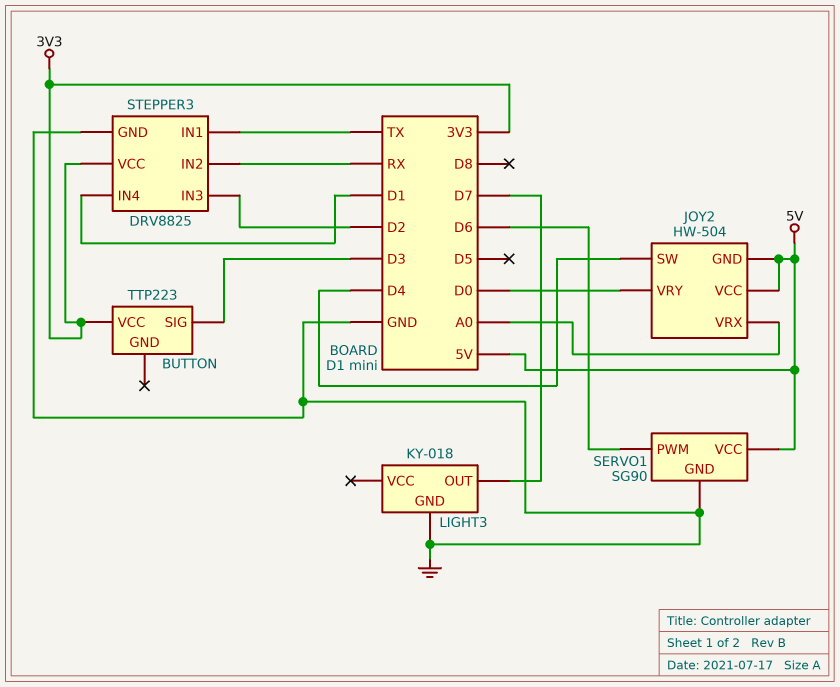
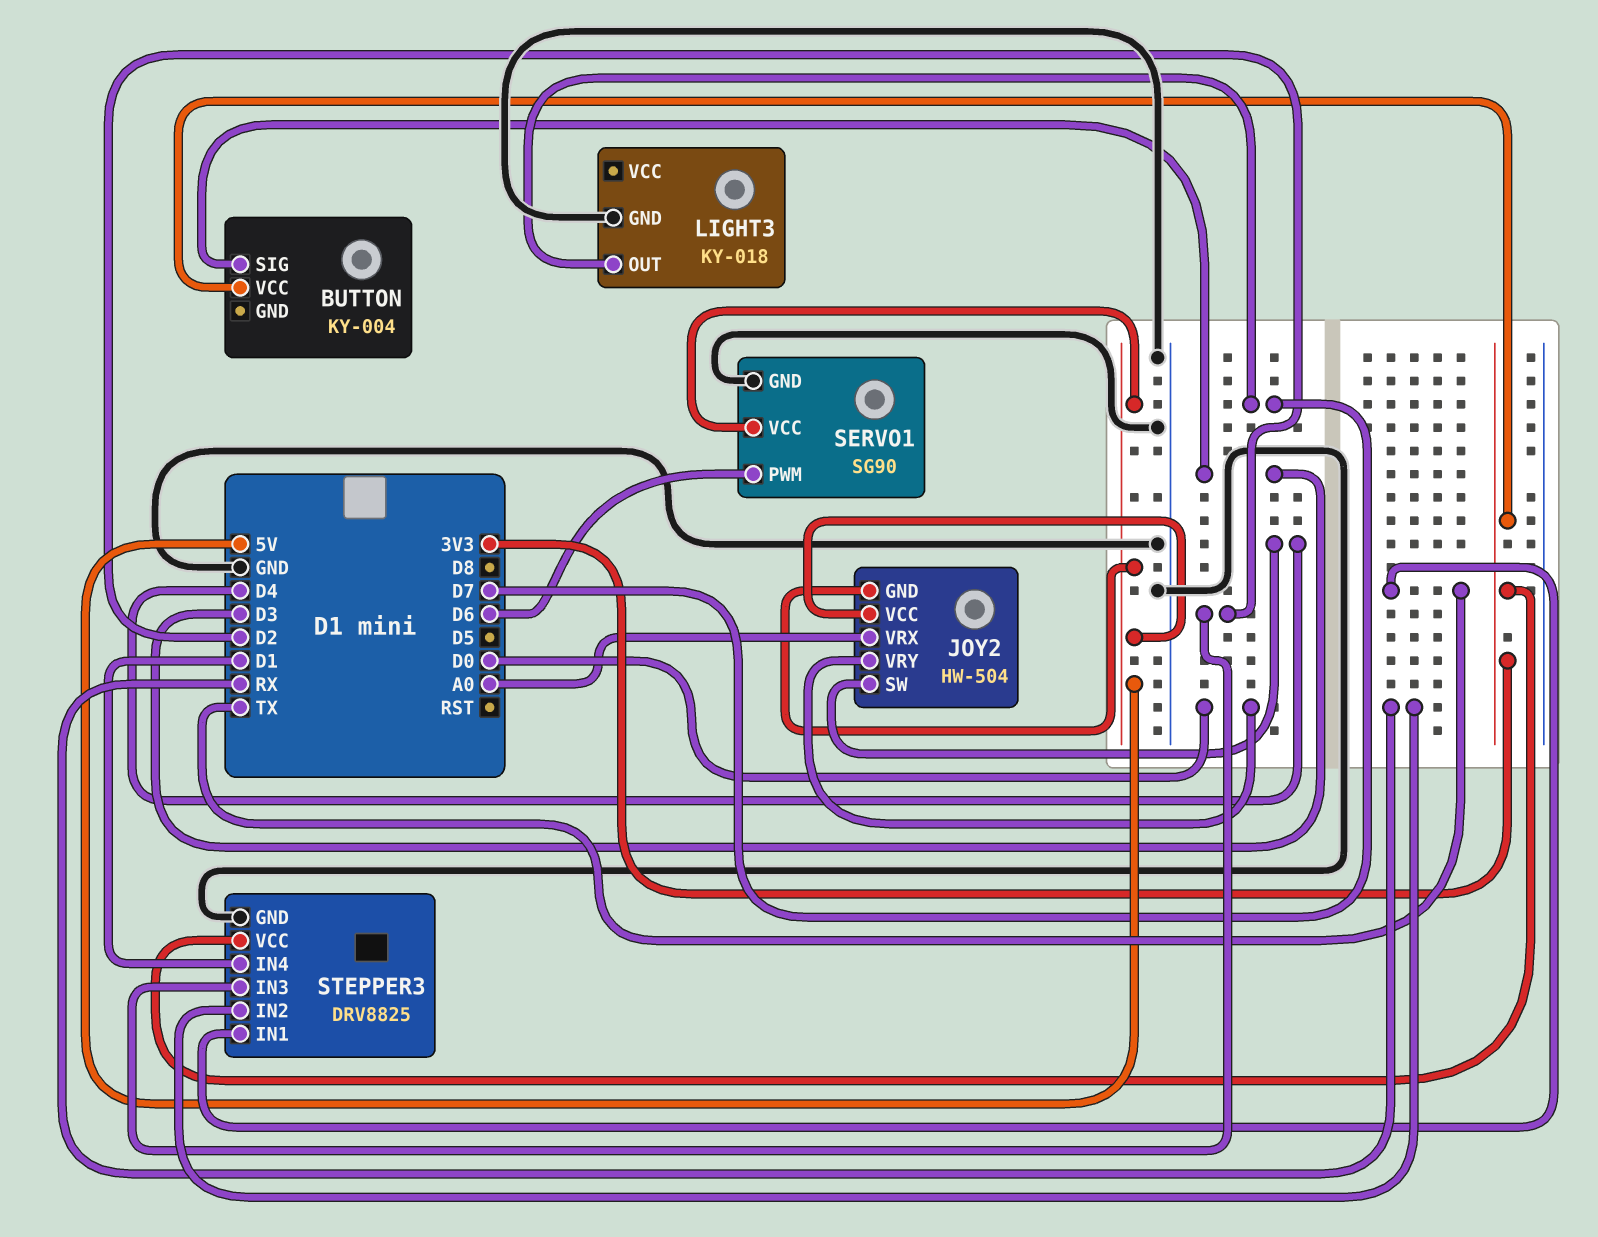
BUTTON: TTP223 -> KY-004

